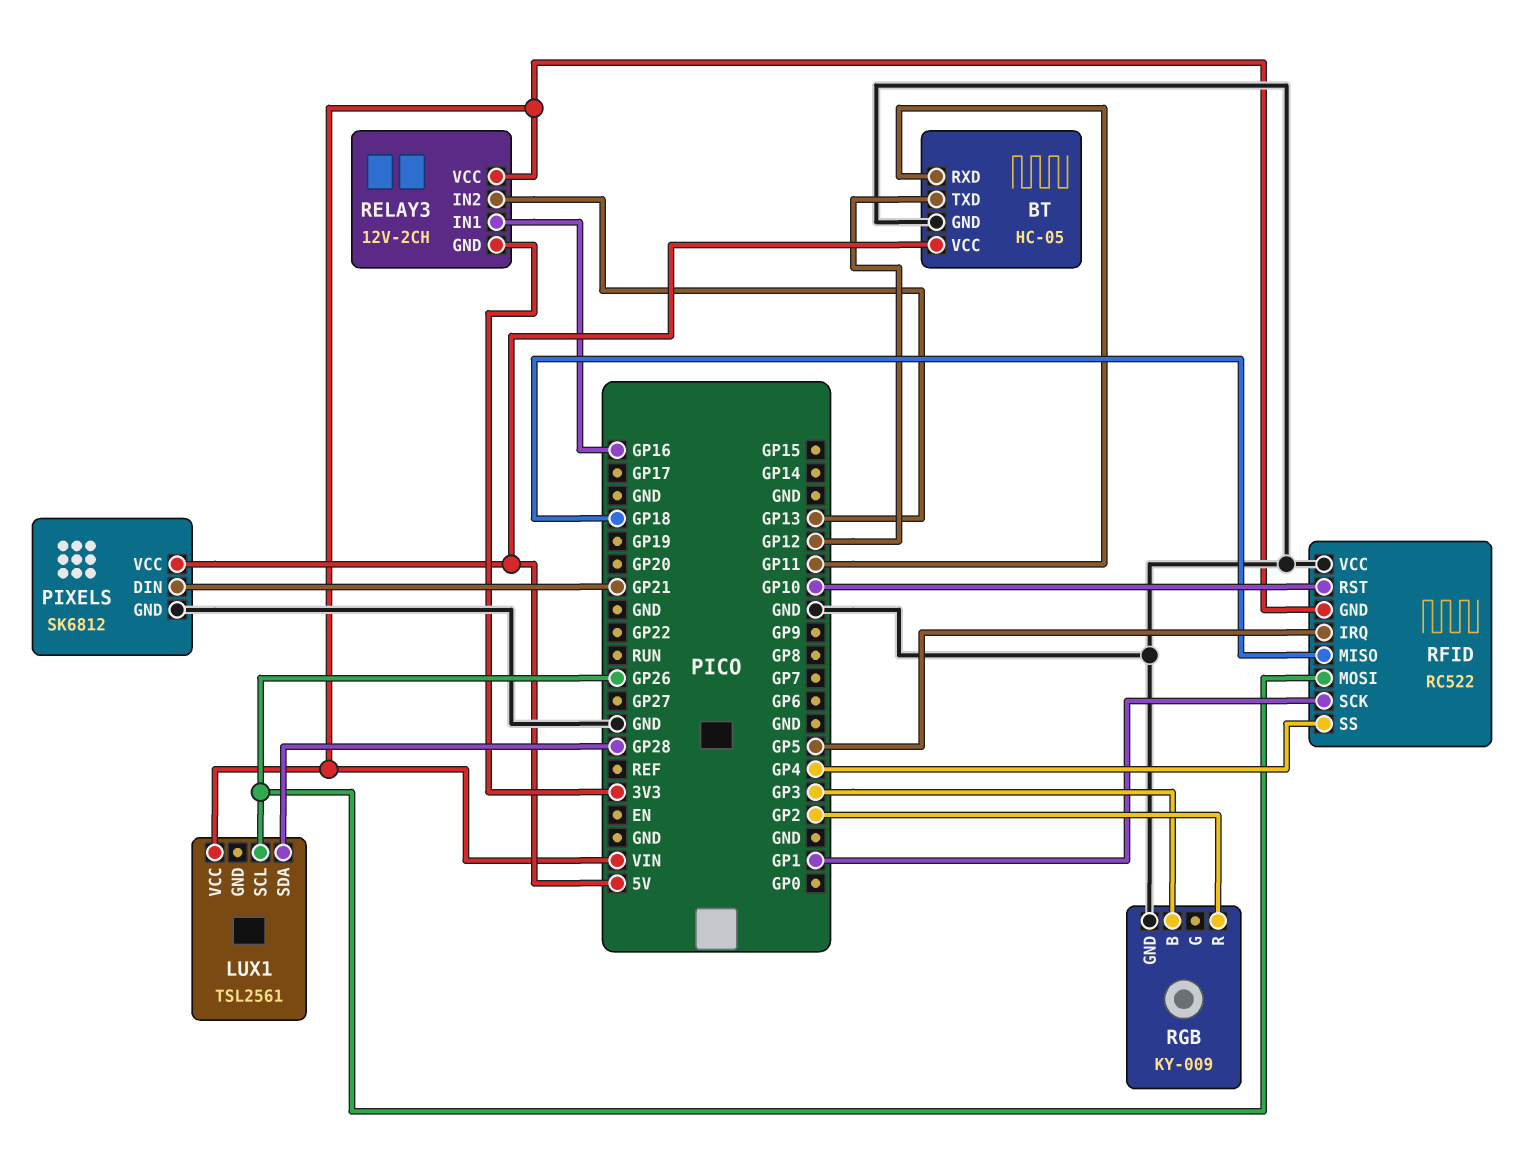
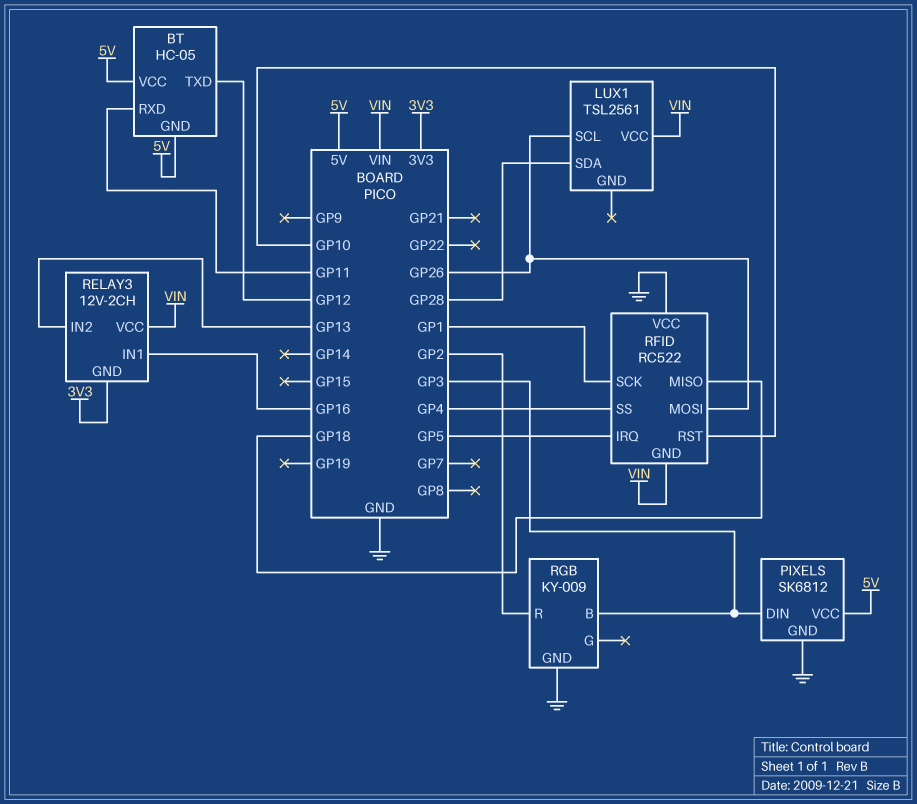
BT pin GND: GND -> 5V
PIXELS pin DIN: GP21 -> GP3

